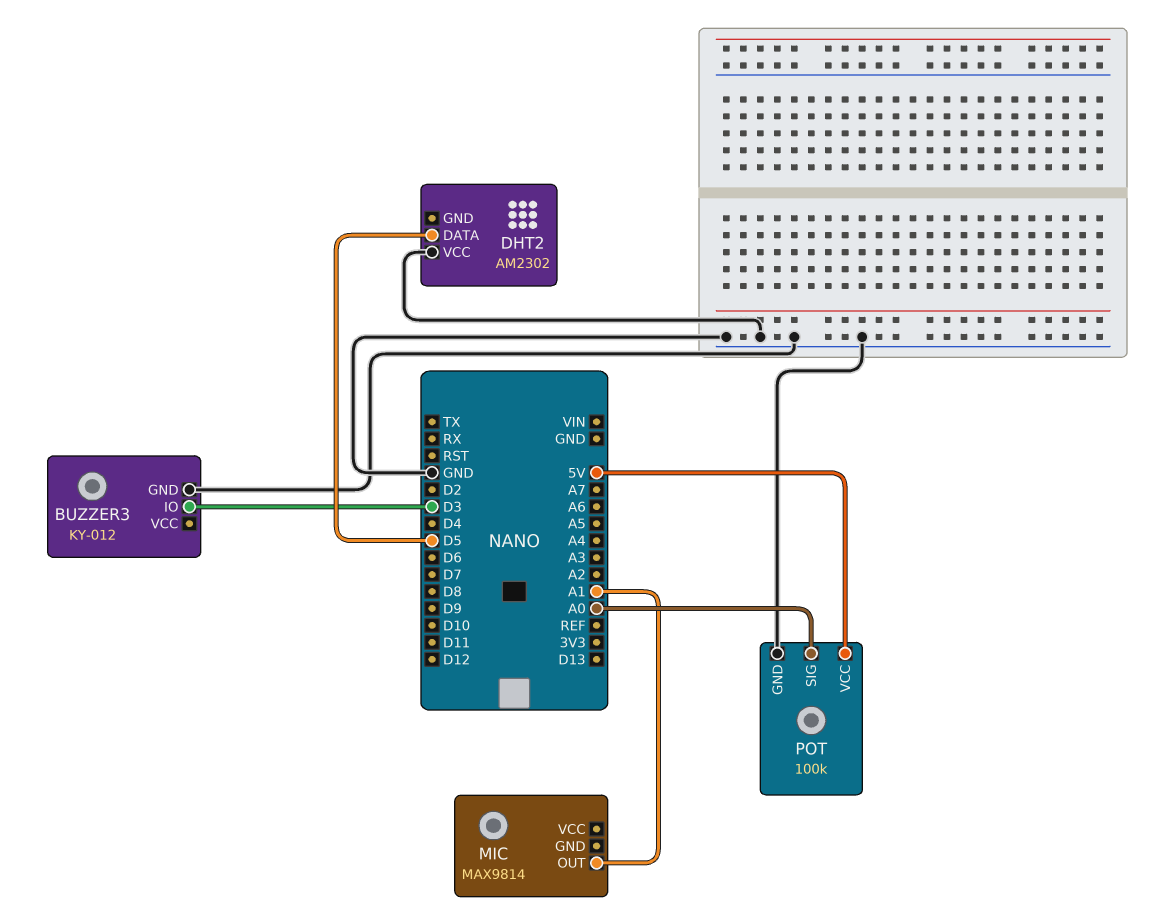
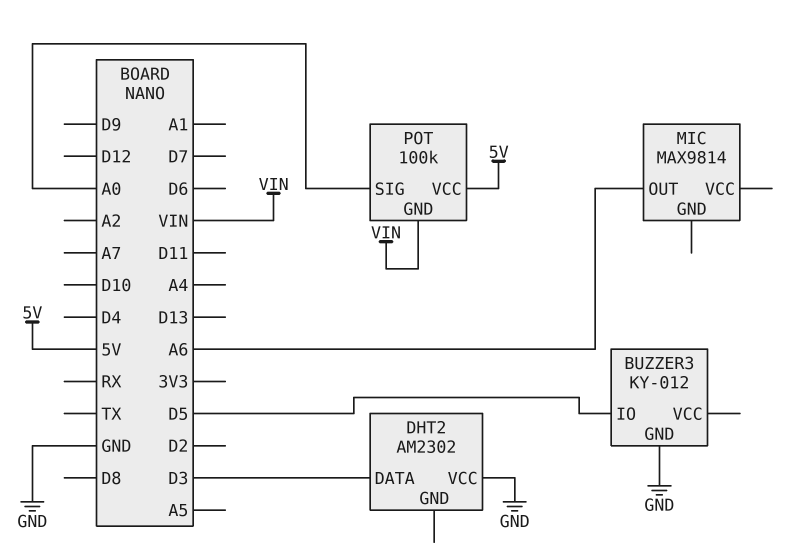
BUZZER3 pin IO: D3 -> D5
DHT2 pin DATA: D5 -> D3
MIC pin OUT: A1 -> A6
POT pin GND: GND -> VIN

